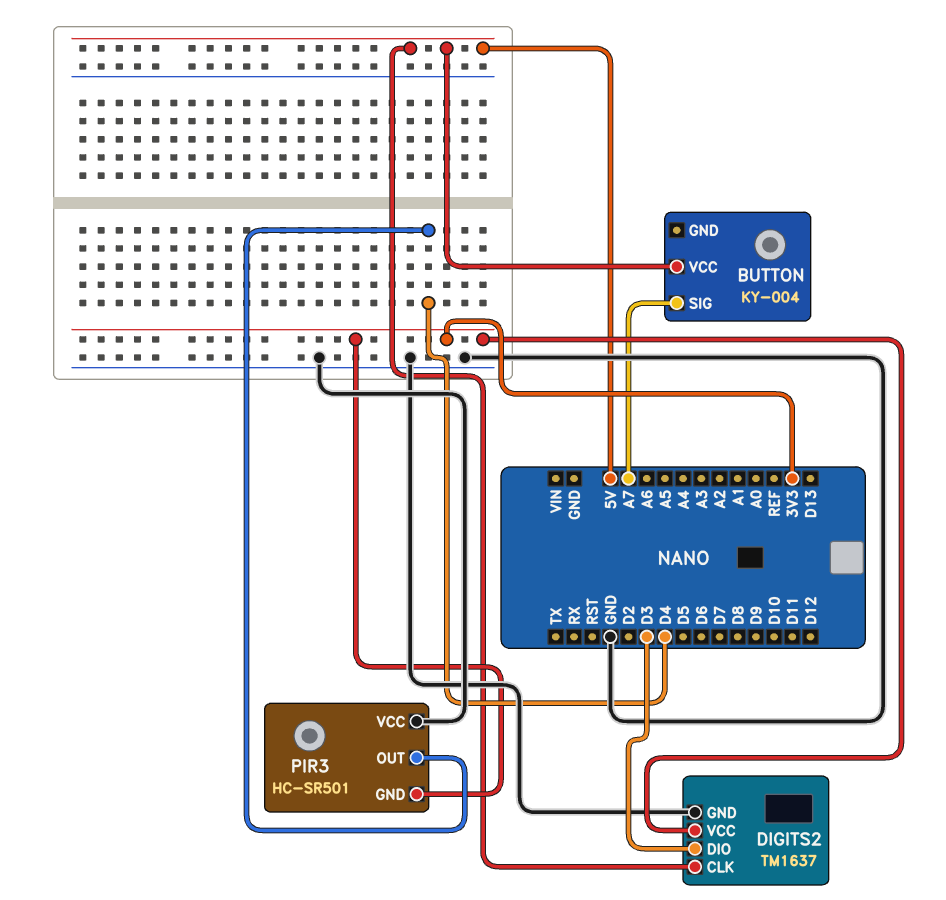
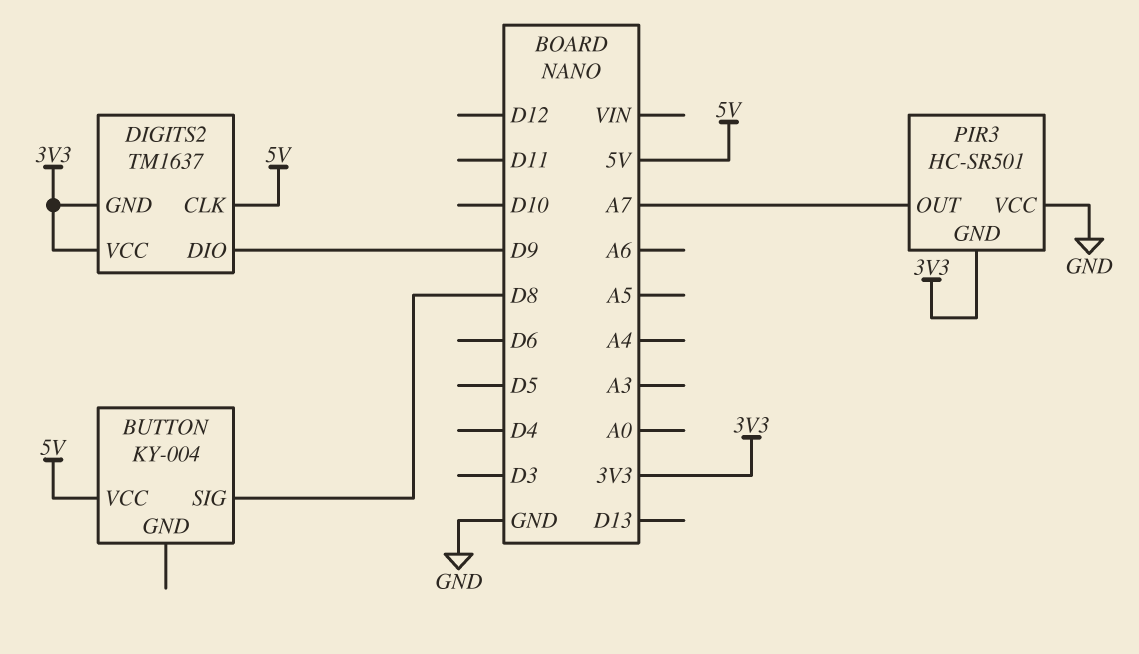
BUTTON pin SIG: A7 -> D8
DIGITS2 pin DIO: D3 -> D9
DIGITS2 pin GND: GND -> 3V3
PIR3 pin OUT: D4 -> A7

